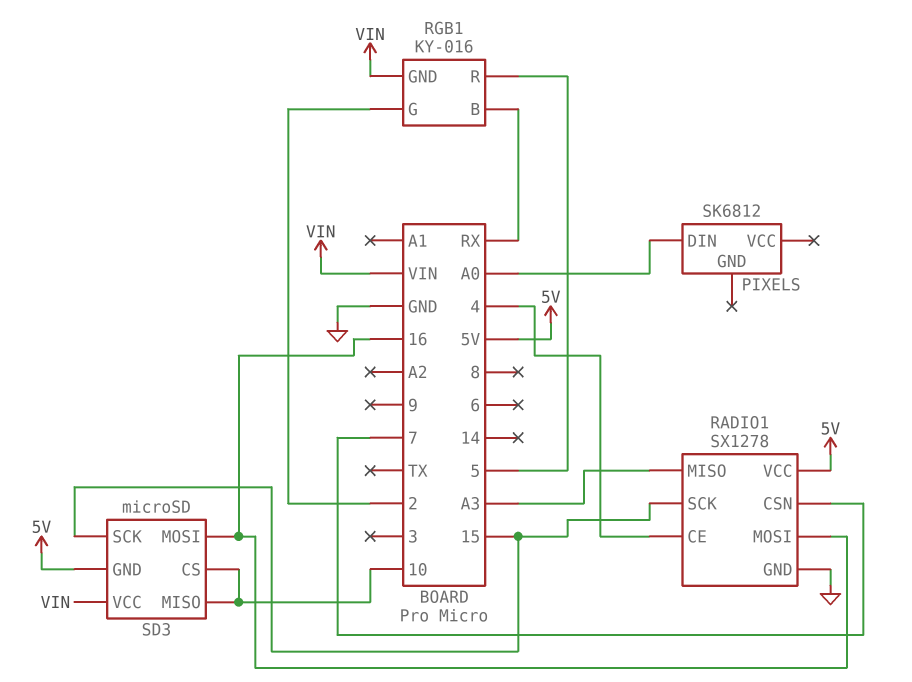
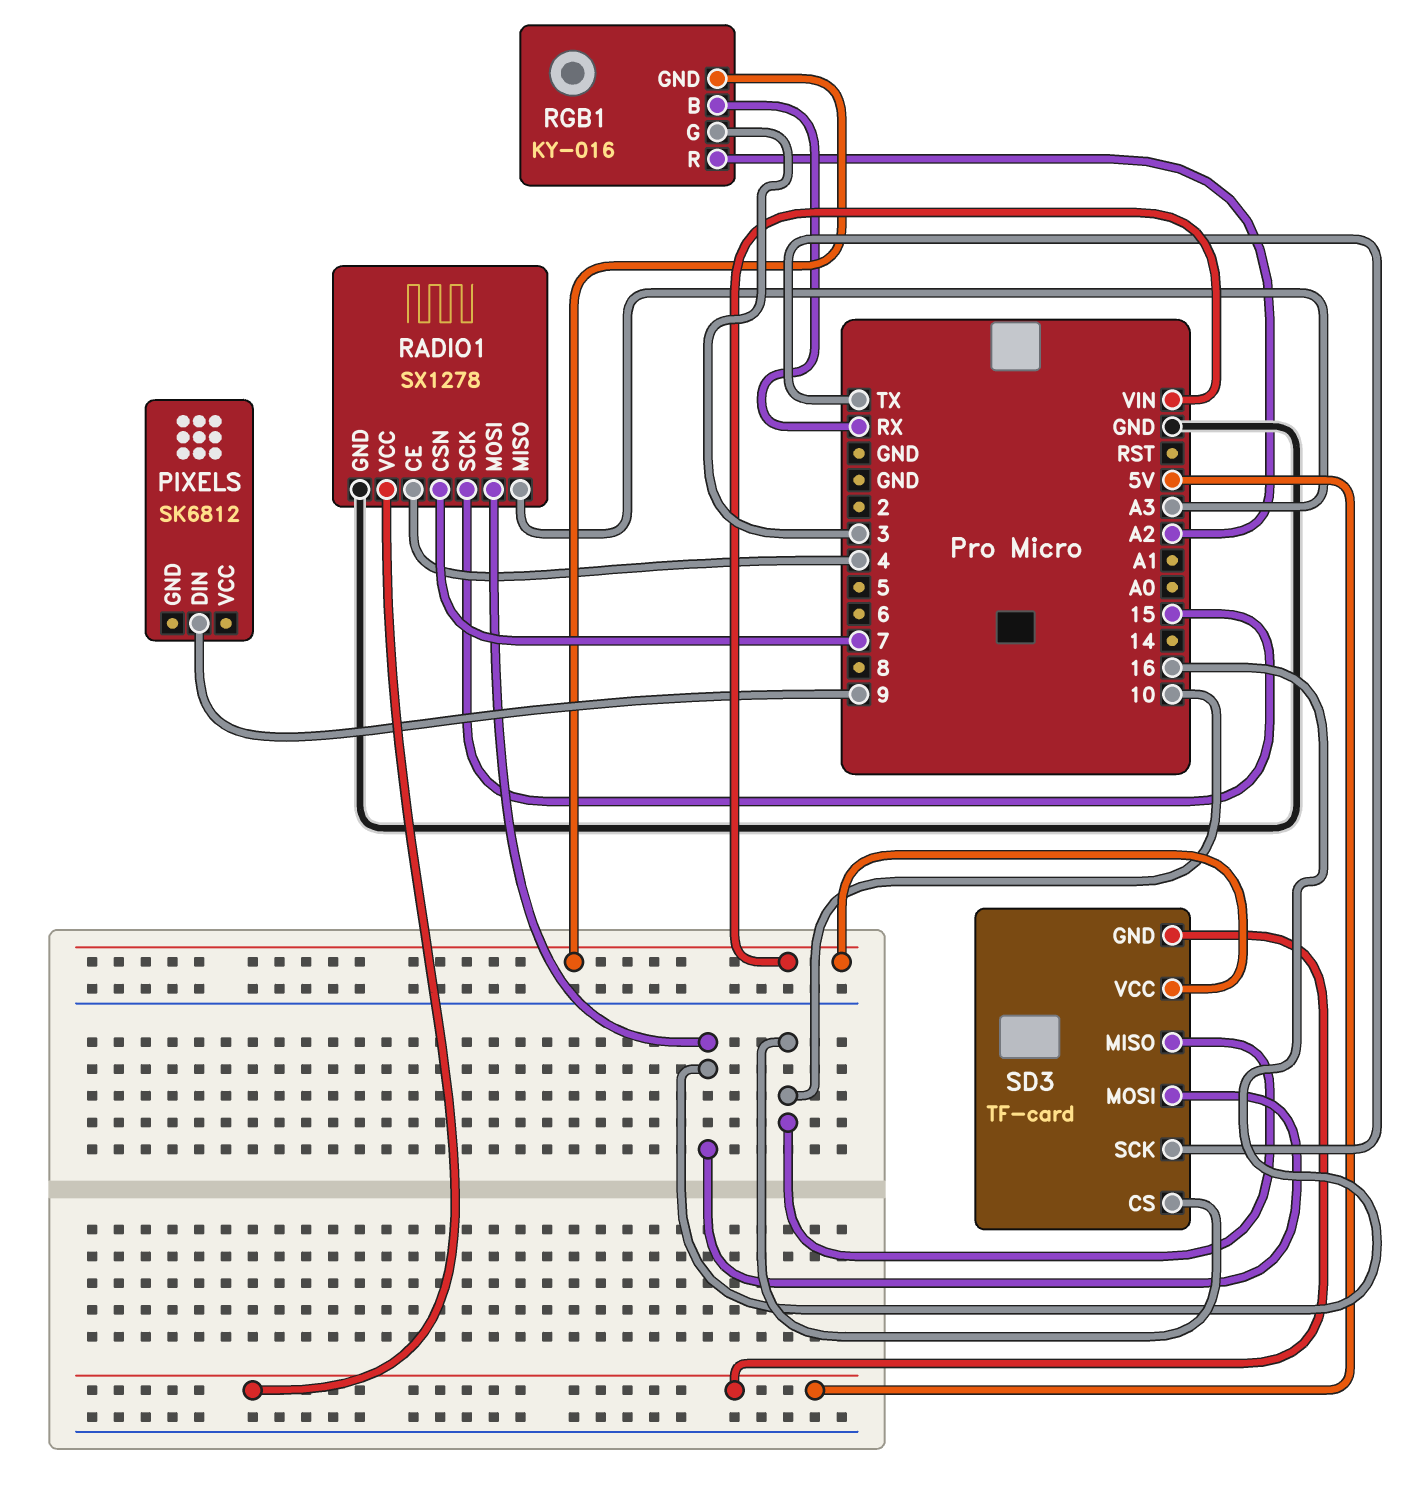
PIXELS pin DIN: A0 -> 9
RGB1 pin G: 2 -> 3
RGB1 pin R: 5 -> A2
SD3: microSD -> TF-card
SD3 pin SCK: 15 -> TX

